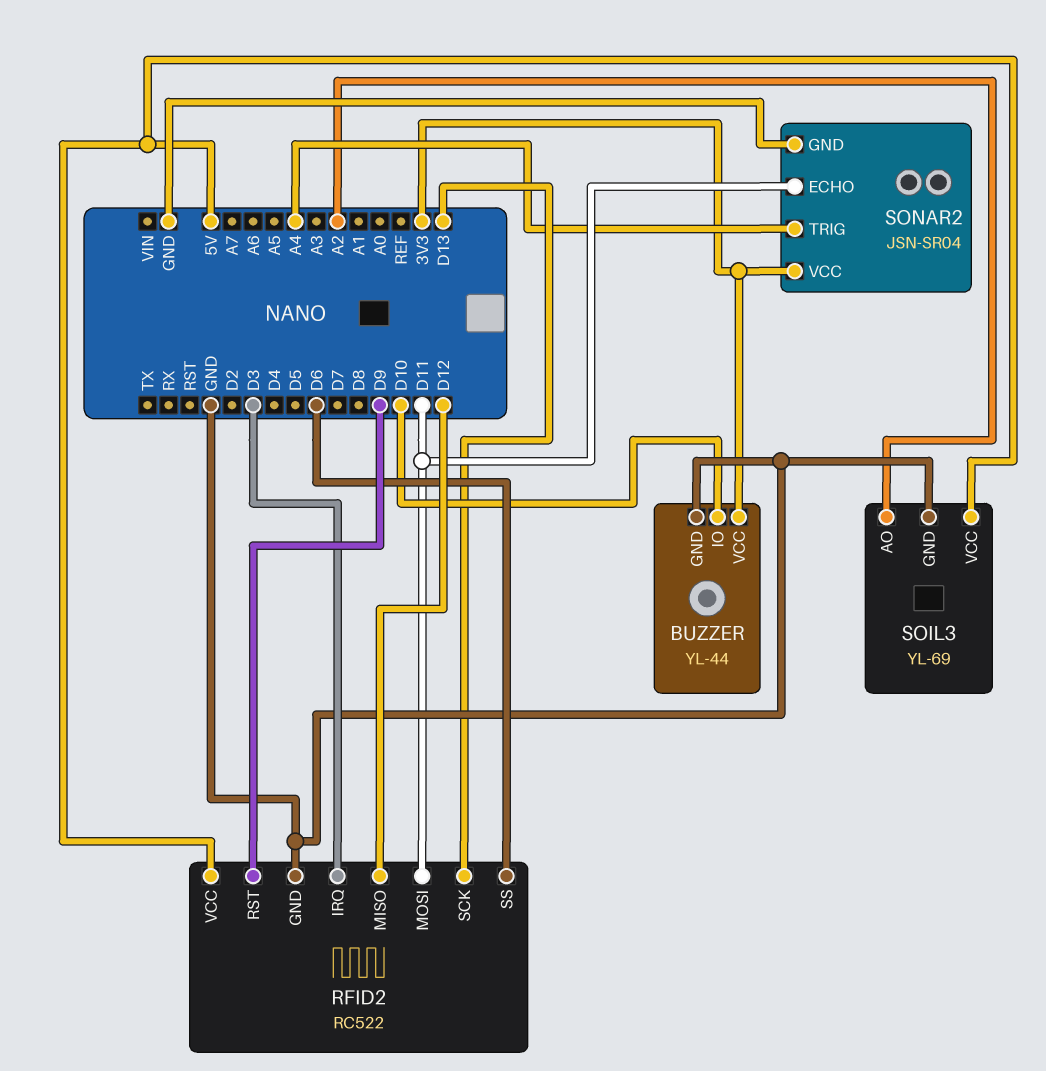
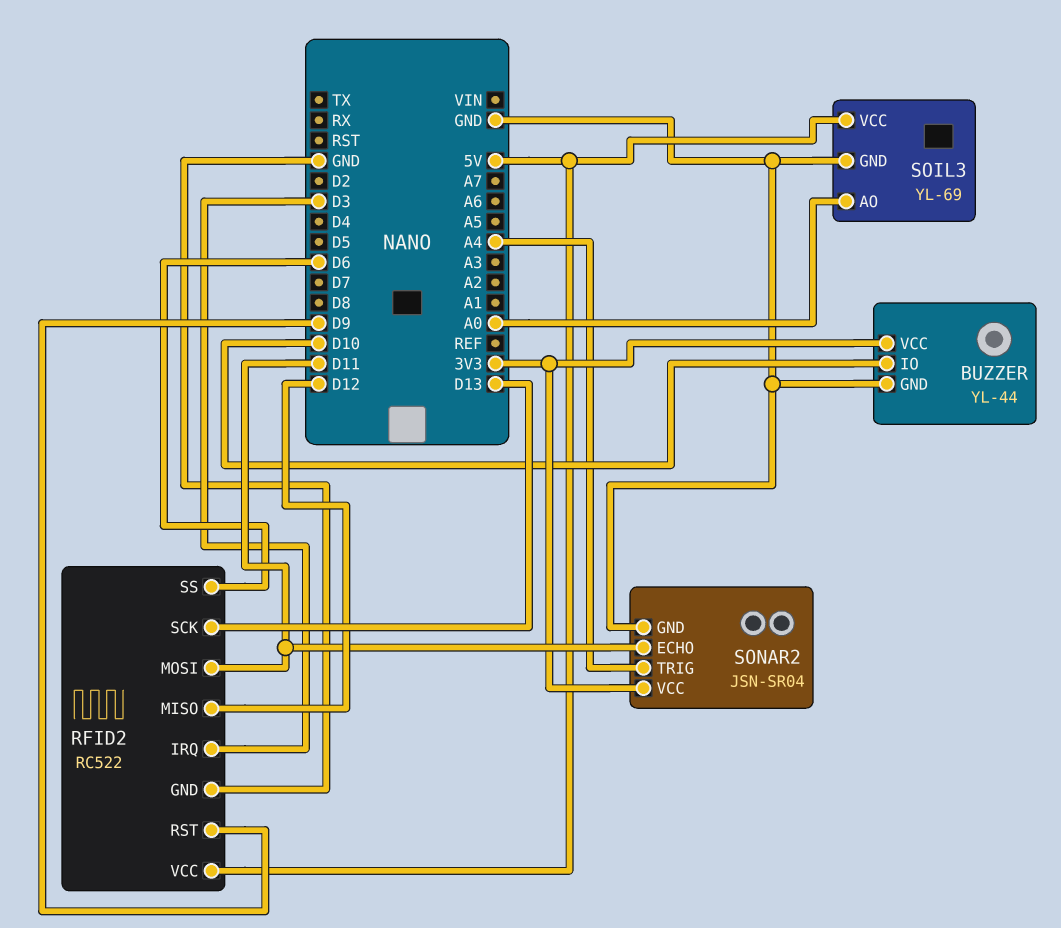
SOIL3 pin AO: A2 -> A0

